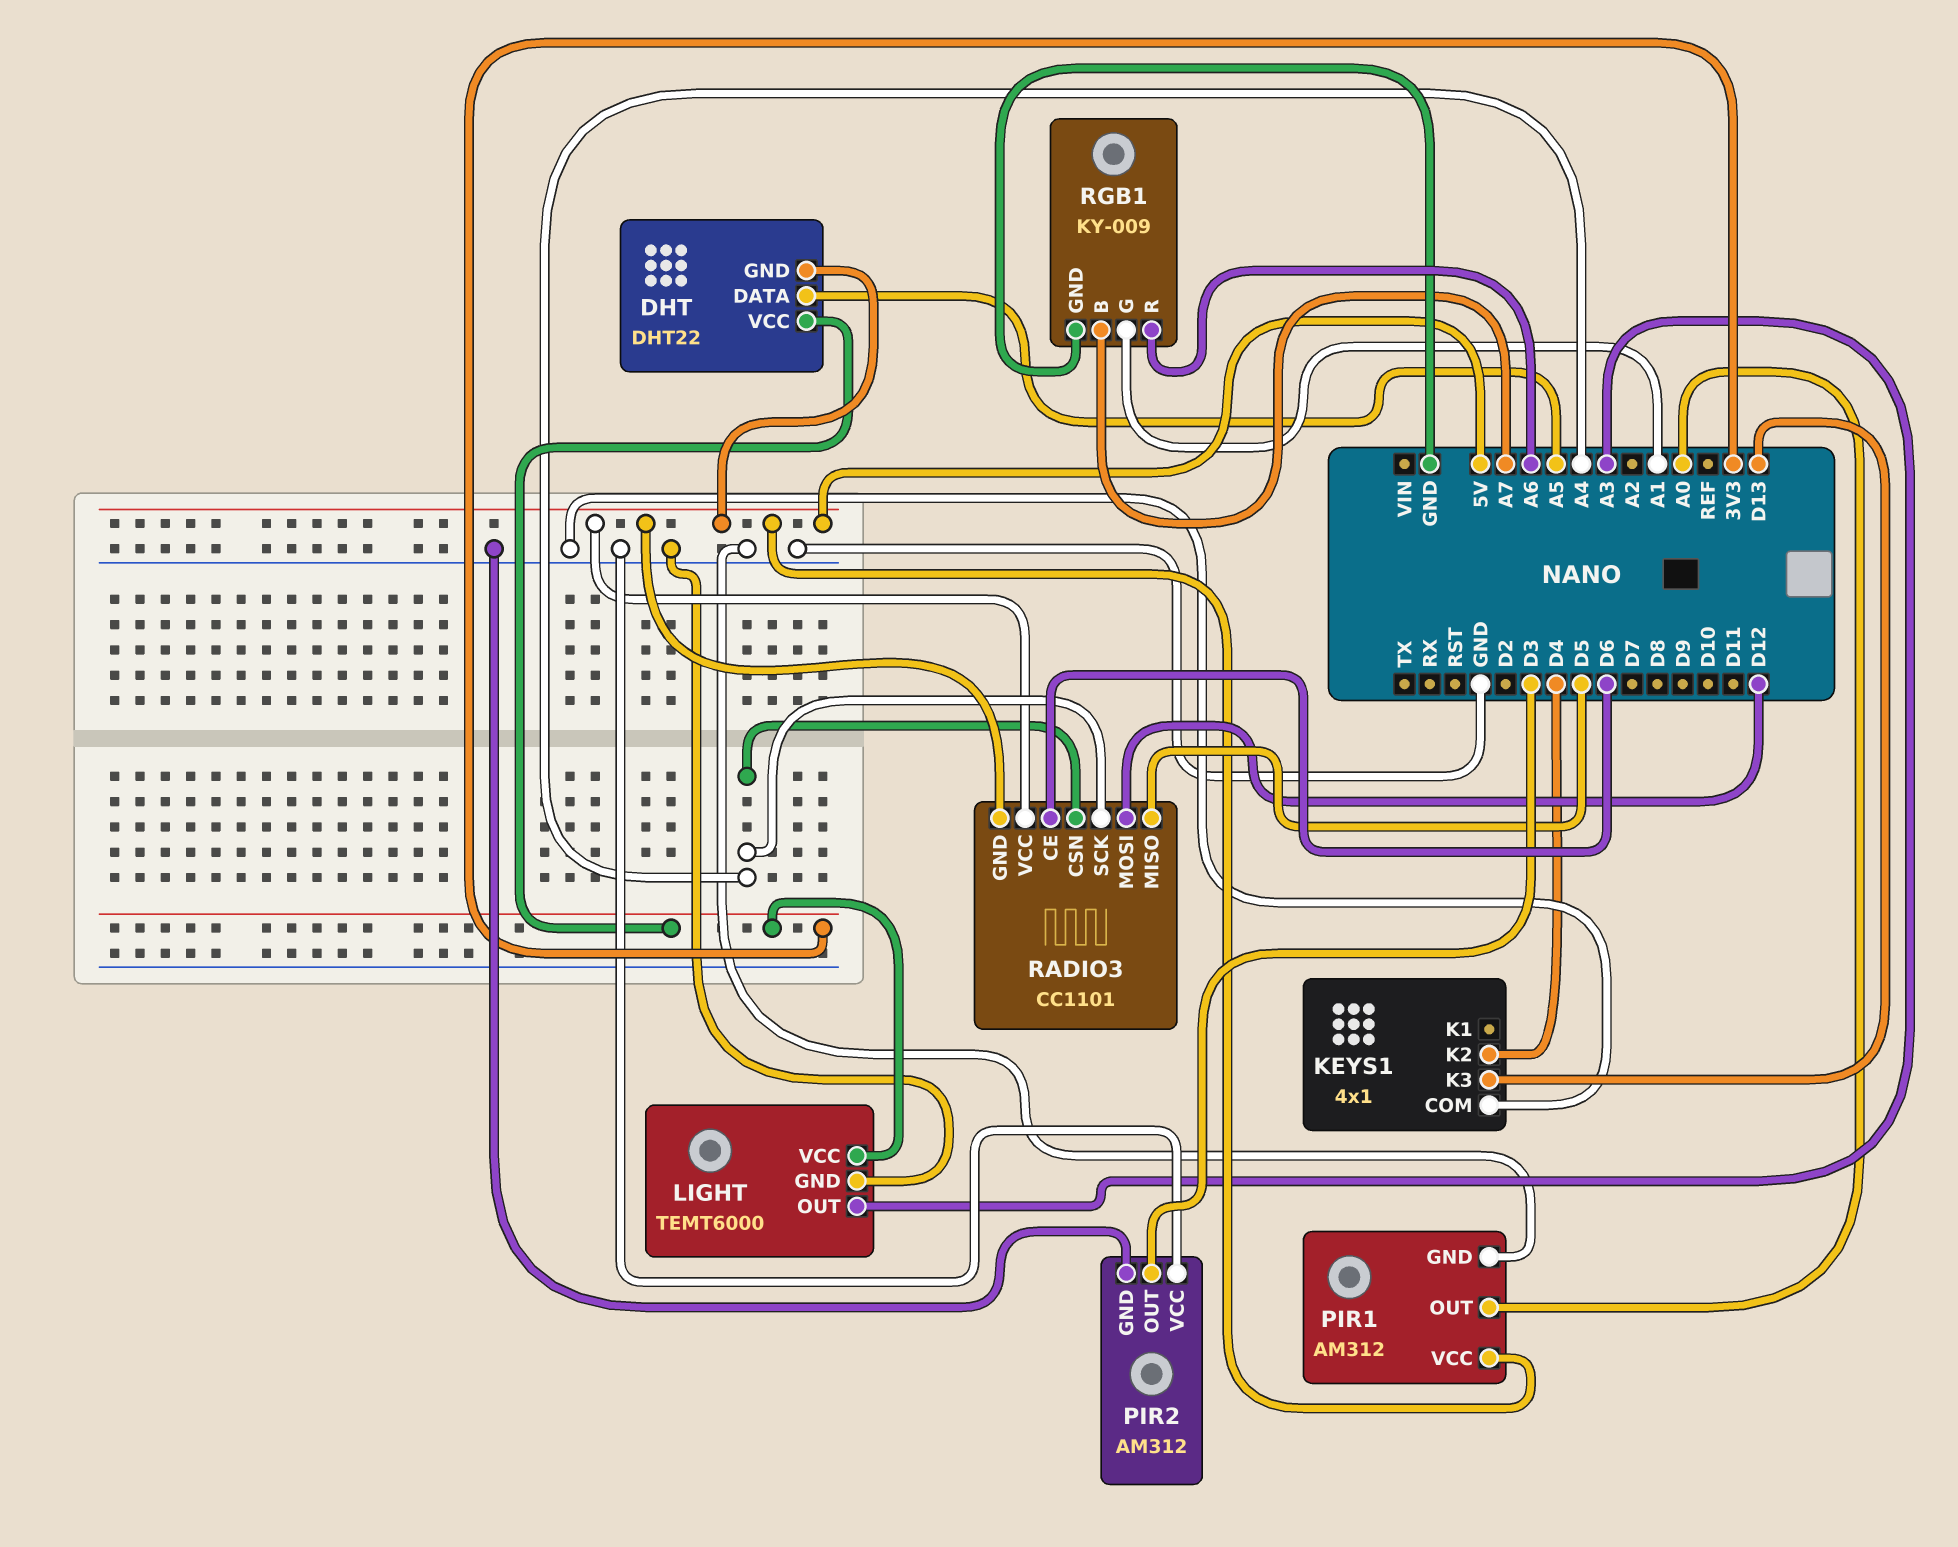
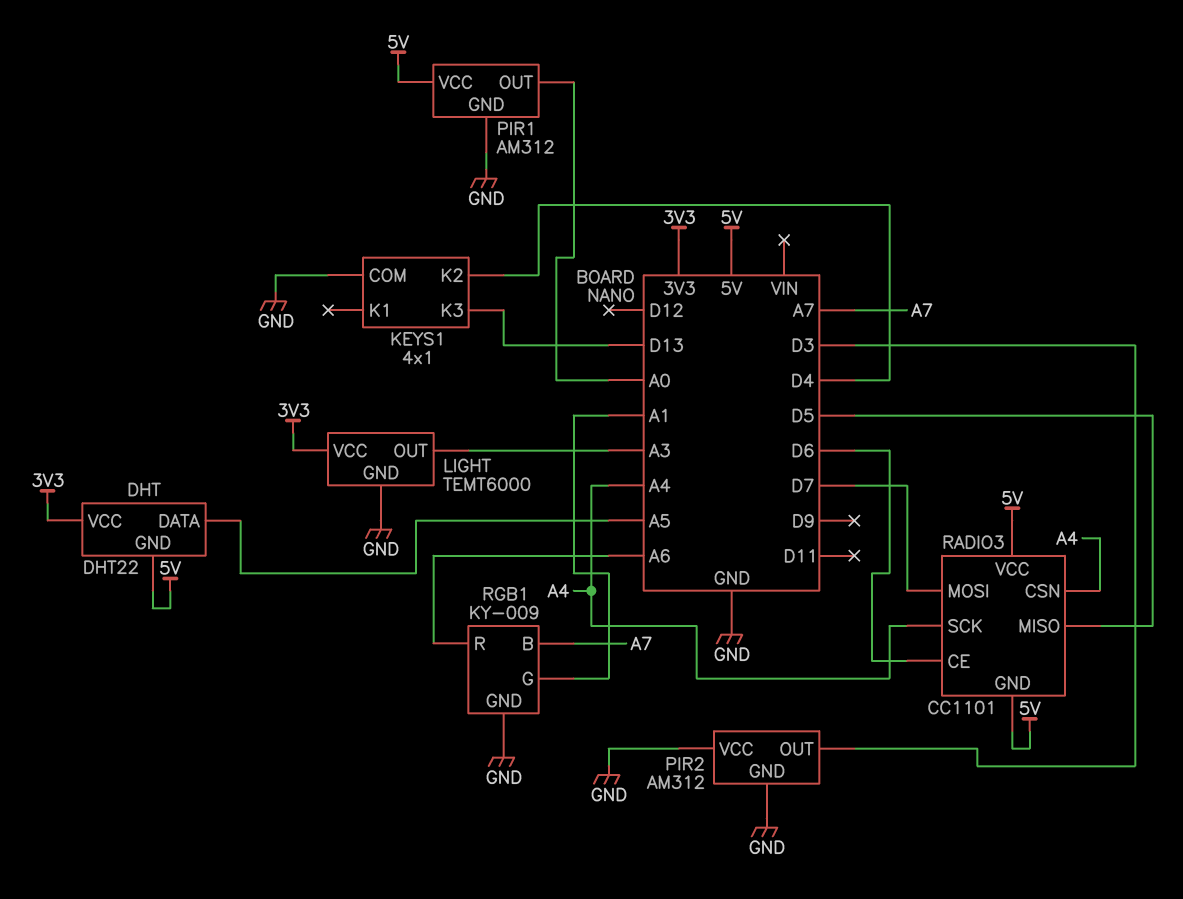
RADIO3 pin MOSI: D12 -> D7

